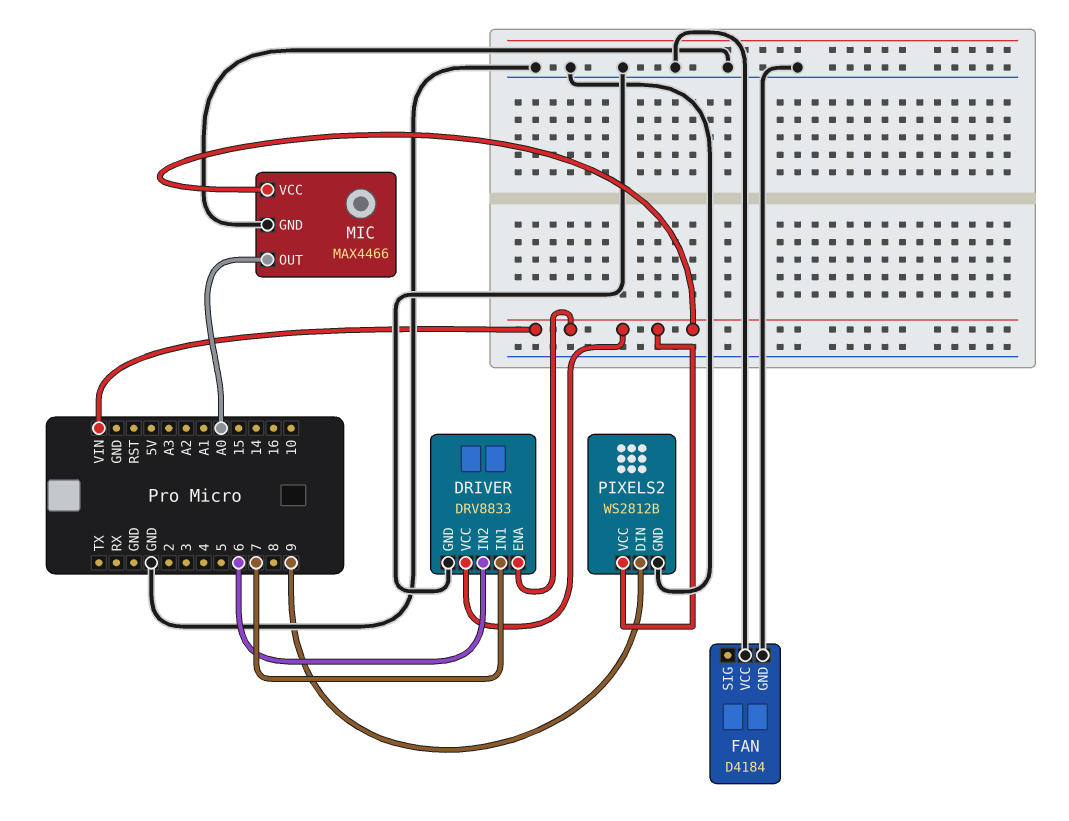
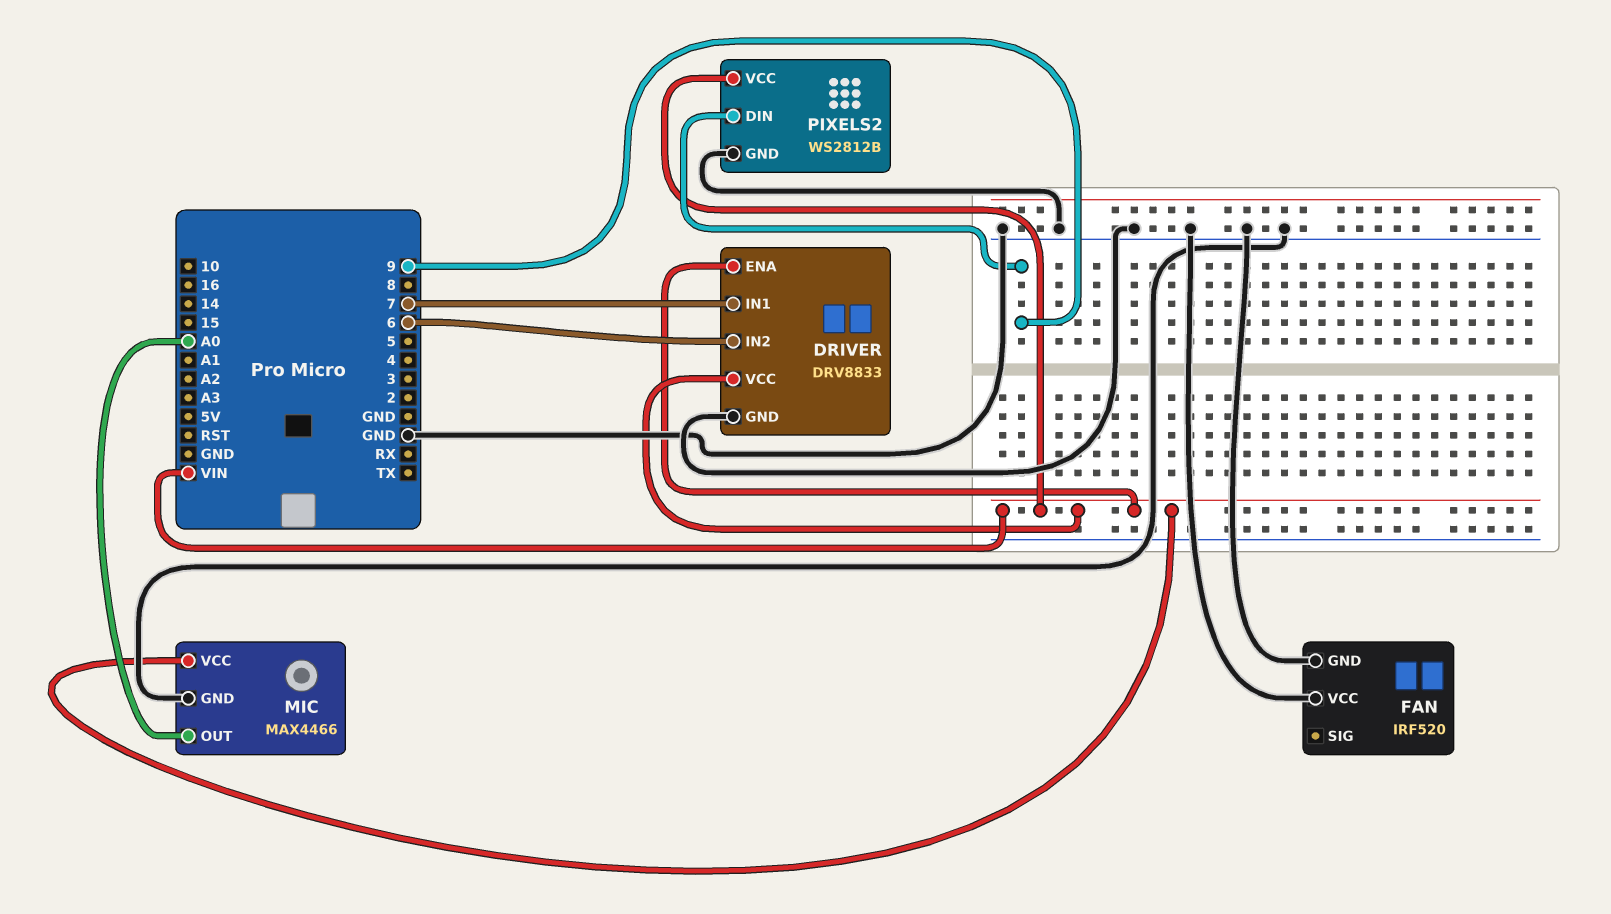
FAN: D4184 -> IRF520

